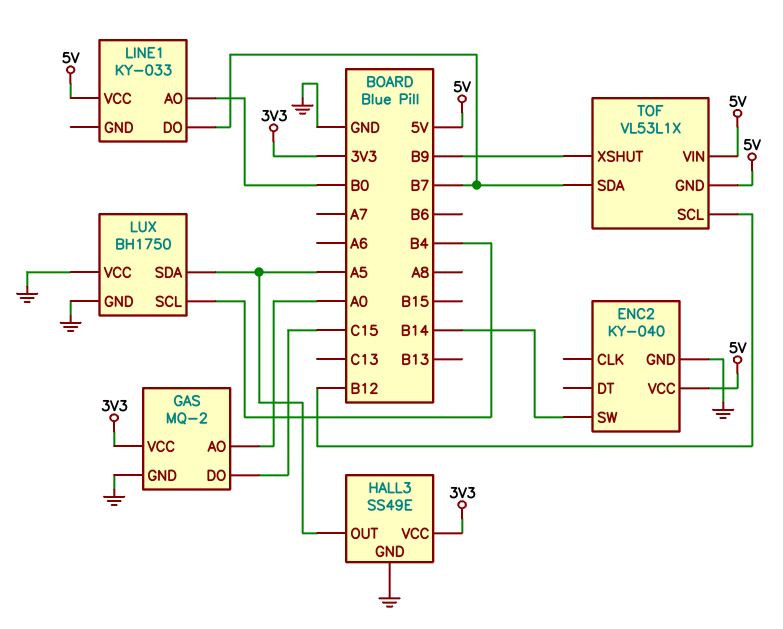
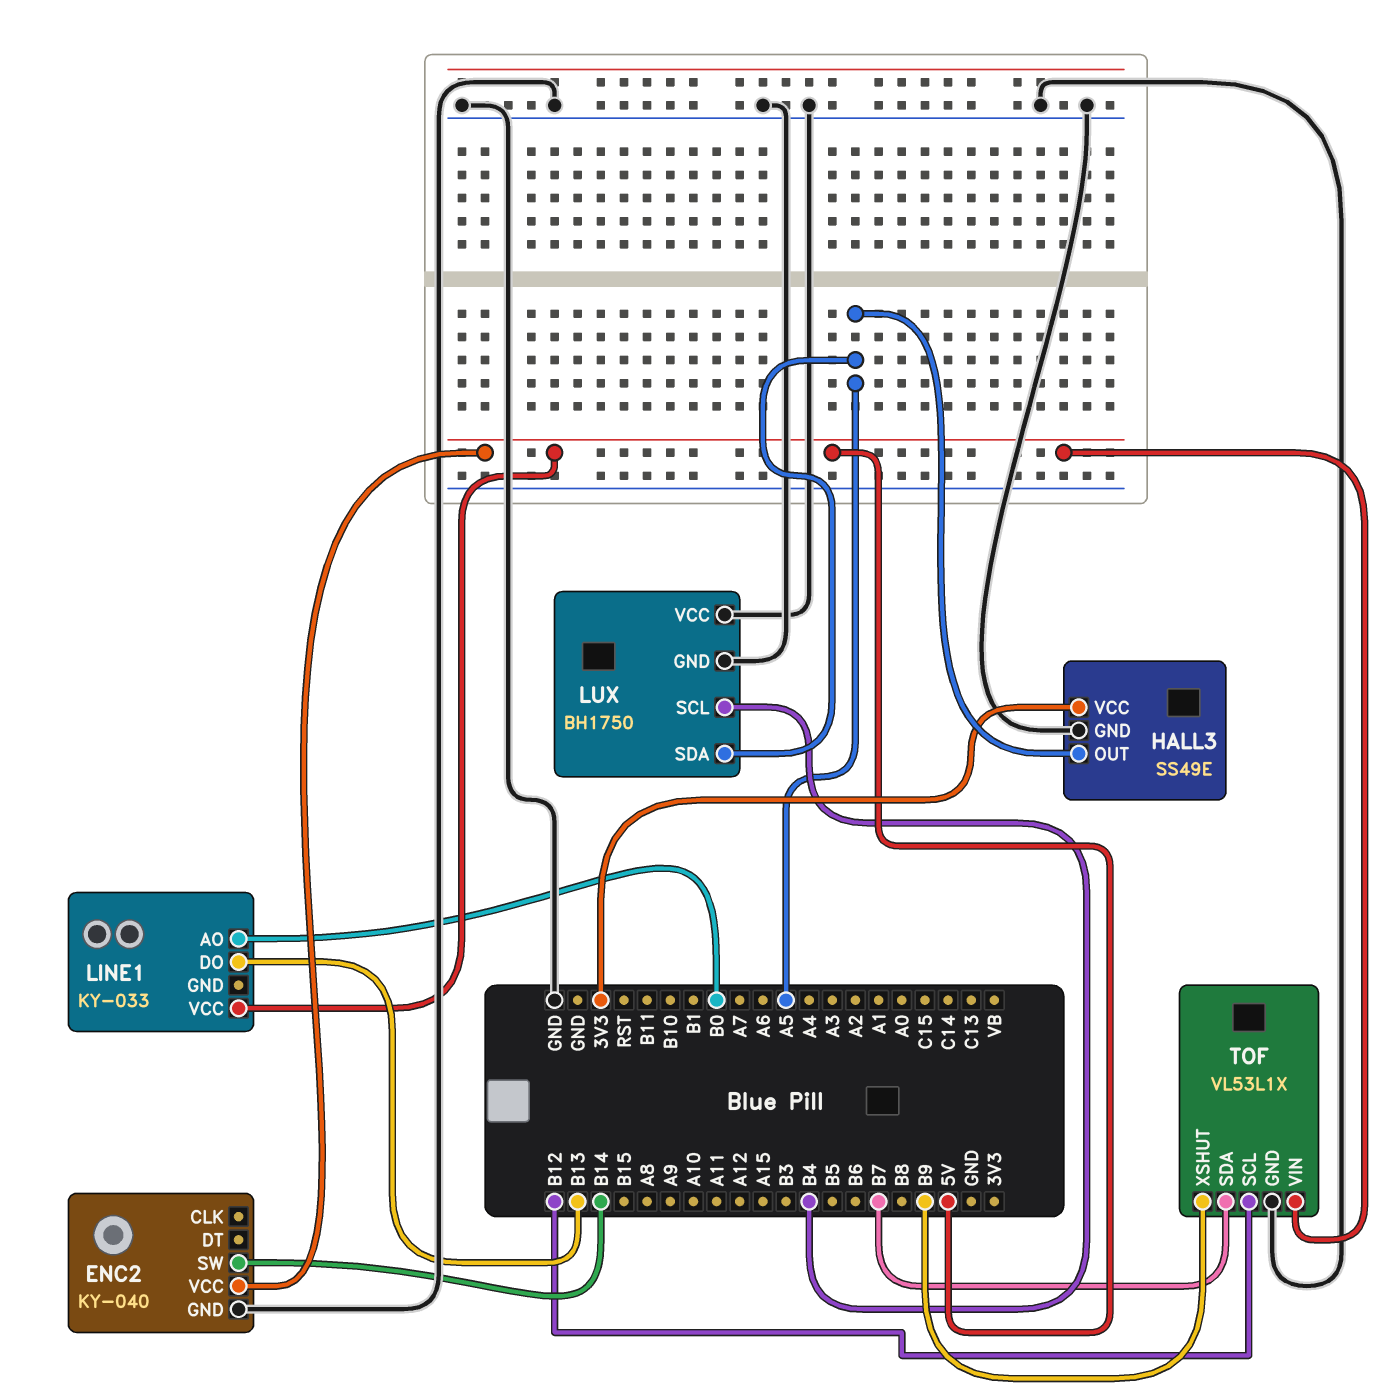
GAS: MQ-2 -> none
GAS pin AO: A0 -> none
GAS pin DO: C15 -> none
GAS pin GND: GND -> none
GAS pin VCC: 3V3 -> none
LINE1 pin DO: B7 -> B13
TOF pin GND: 5V -> GND

